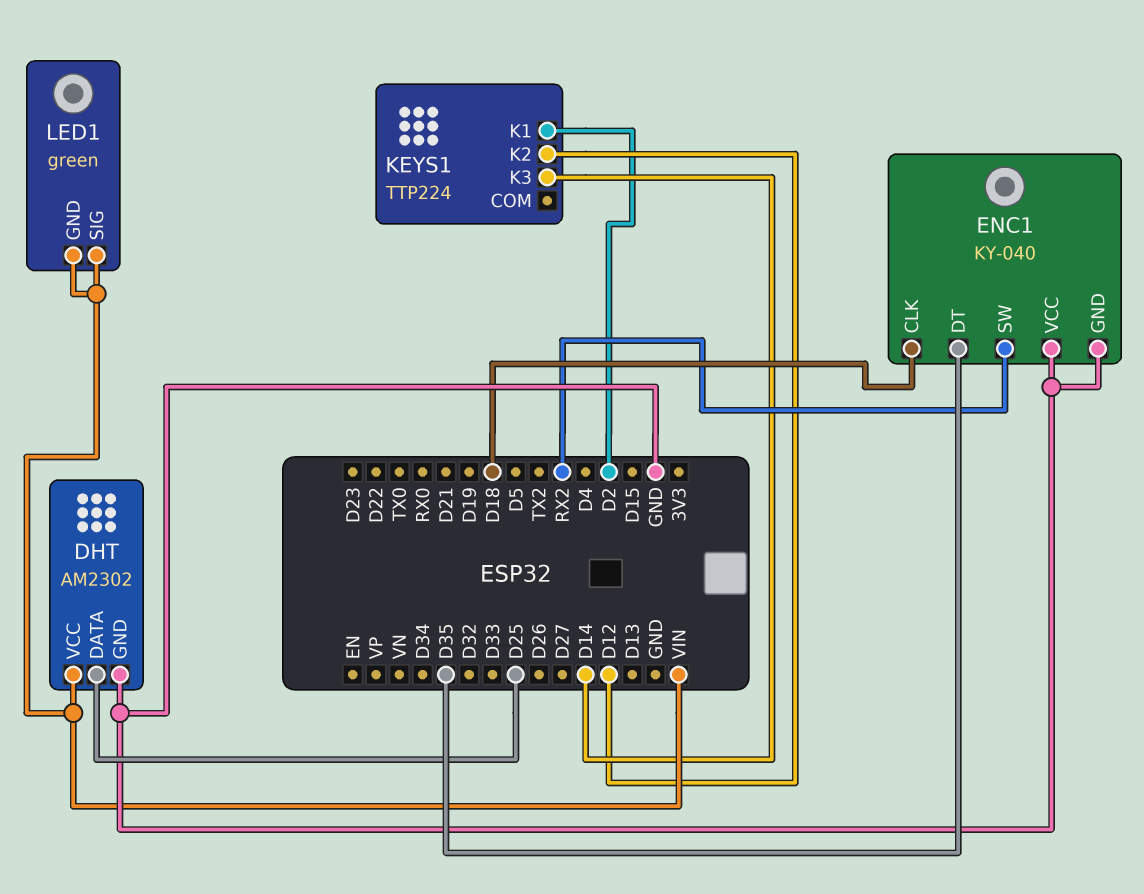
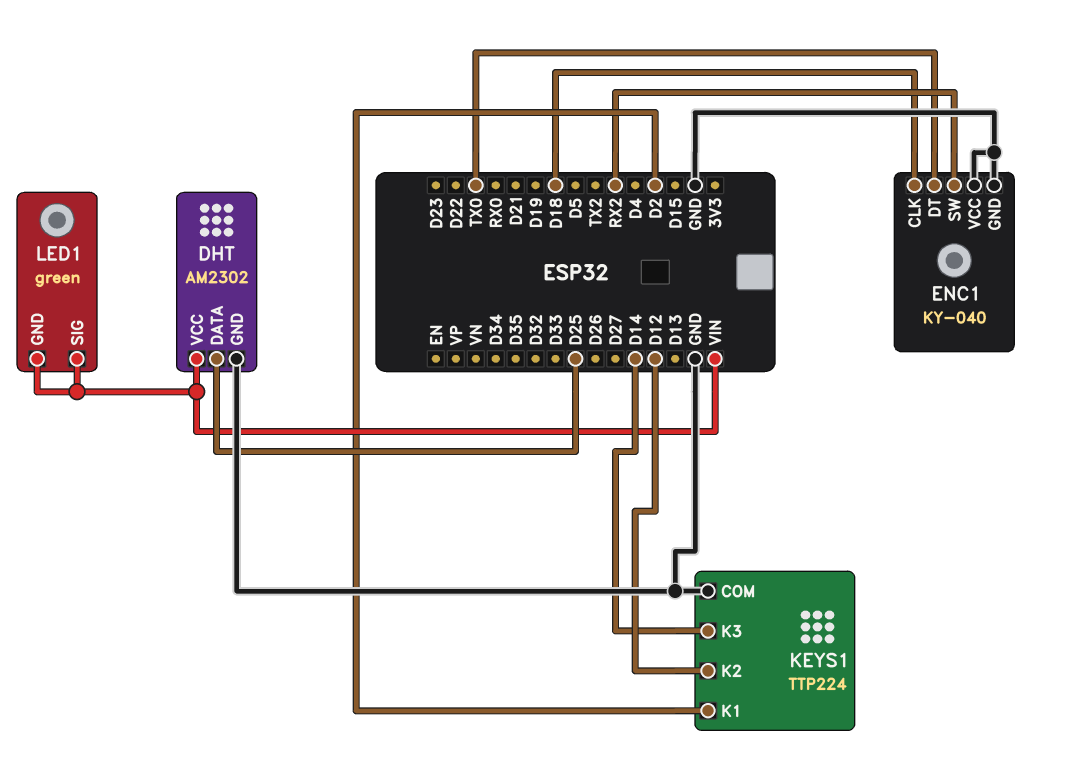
ENC1 pin DT: D35 -> TX0
KEYS1 pin COM: none -> GND

